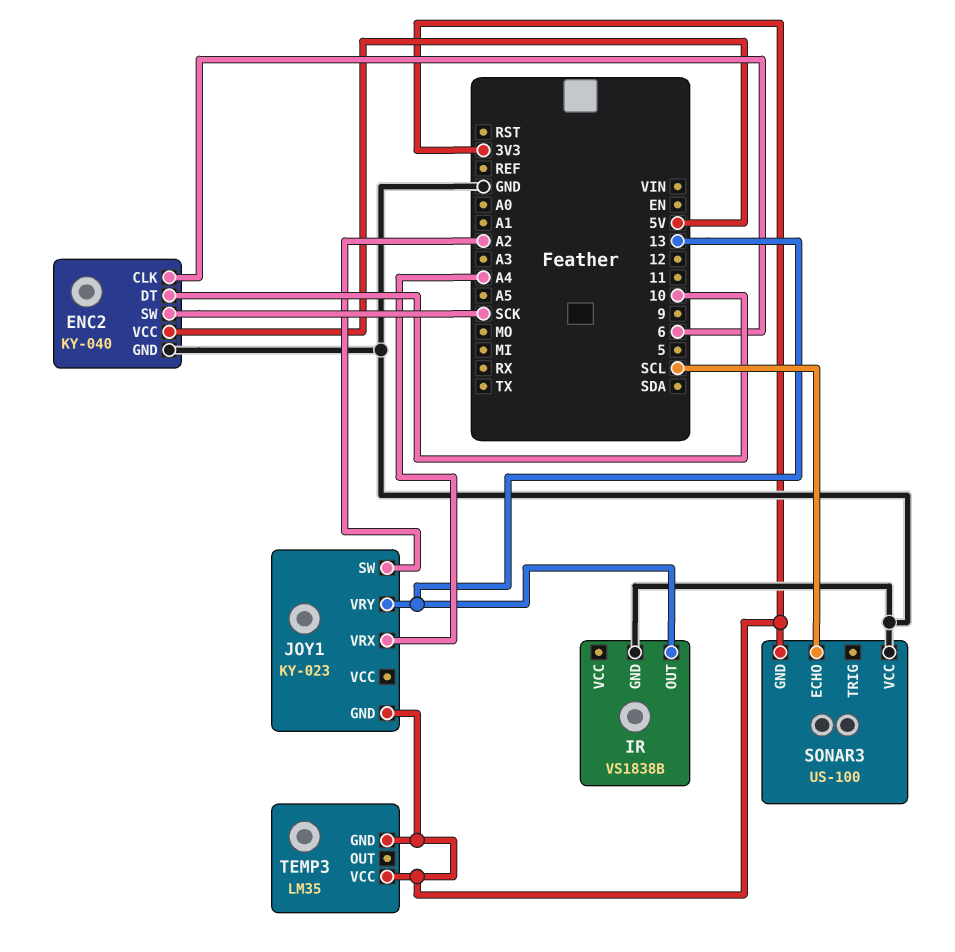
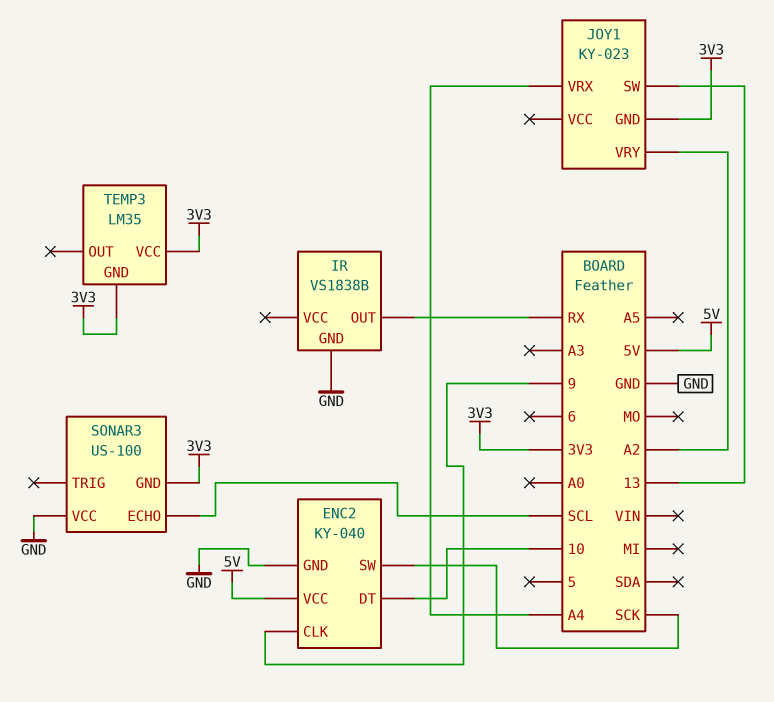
ENC2 pin CLK: 6 -> 9
IR pin OUT: 13 -> RX
JOY1 pin SW: A2 -> 13
JOY1 pin VRY: 13 -> A2

